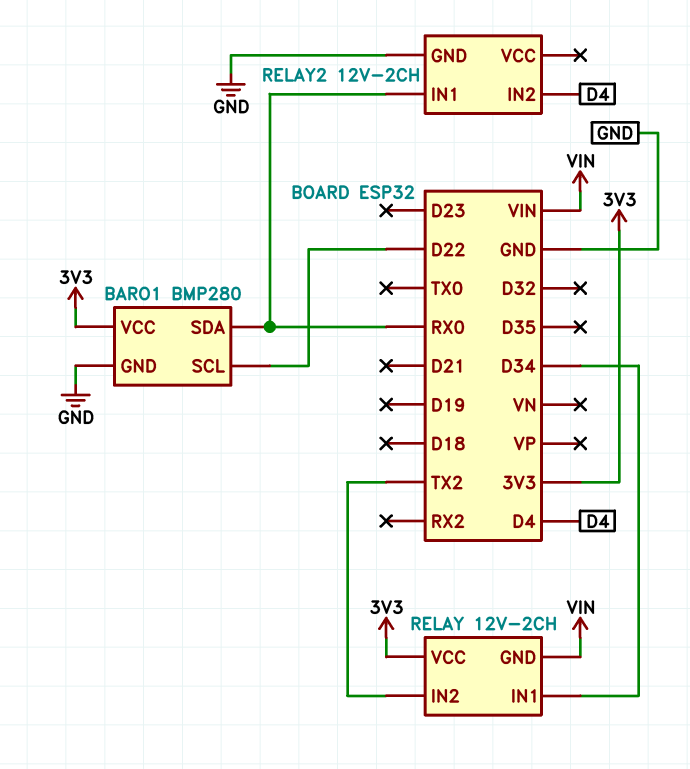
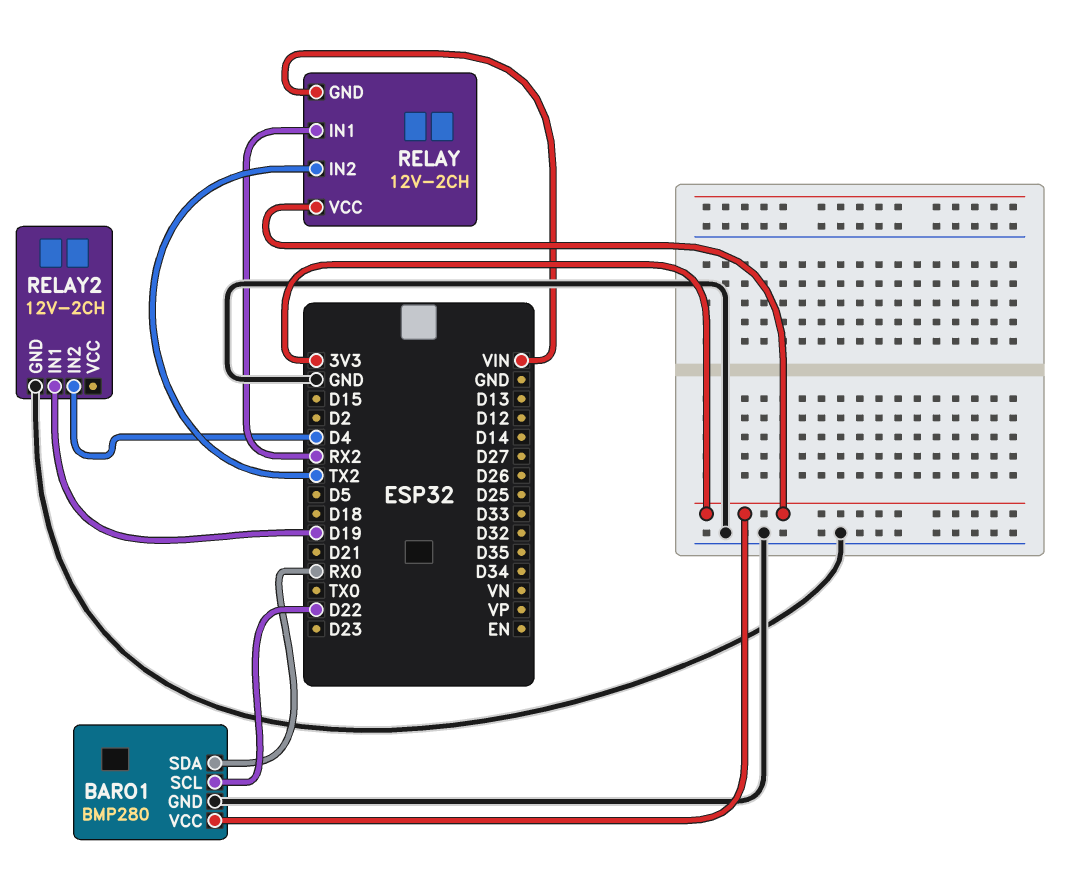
RELAY pin IN1: D34 -> RX2
RELAY2 pin IN1: RX0 -> D19

